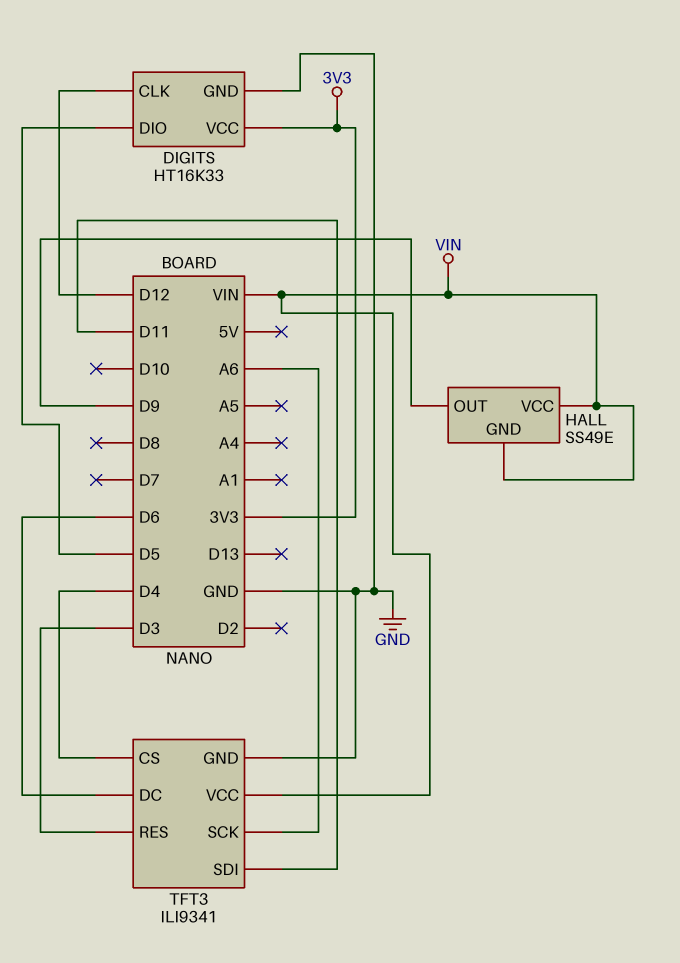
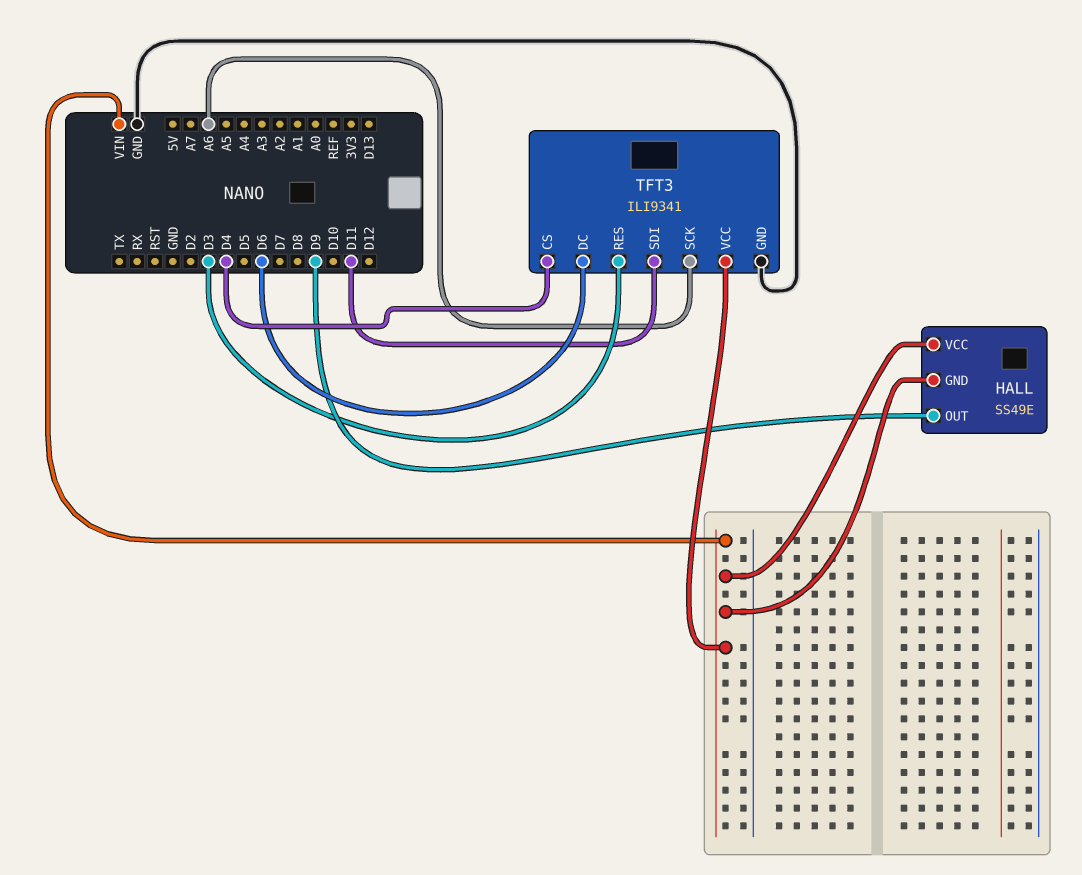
DIGITS: HT16K33 -> none
DIGITS pin CLK: D12 -> none
DIGITS pin DIO: D5 -> none
DIGITS pin GND: GND -> none
DIGITS pin VCC: 3V3 -> none

